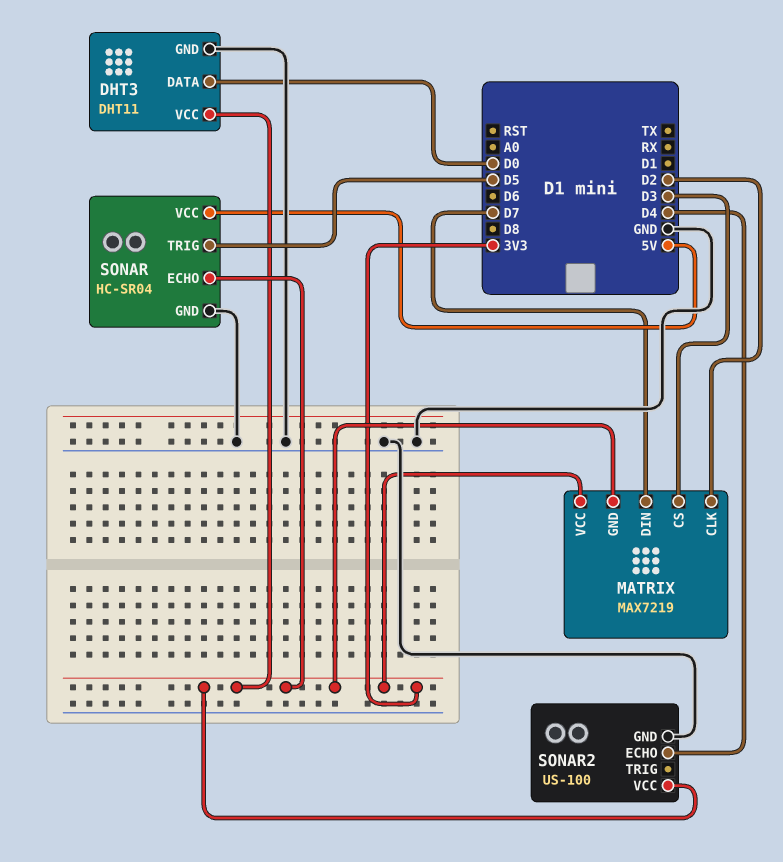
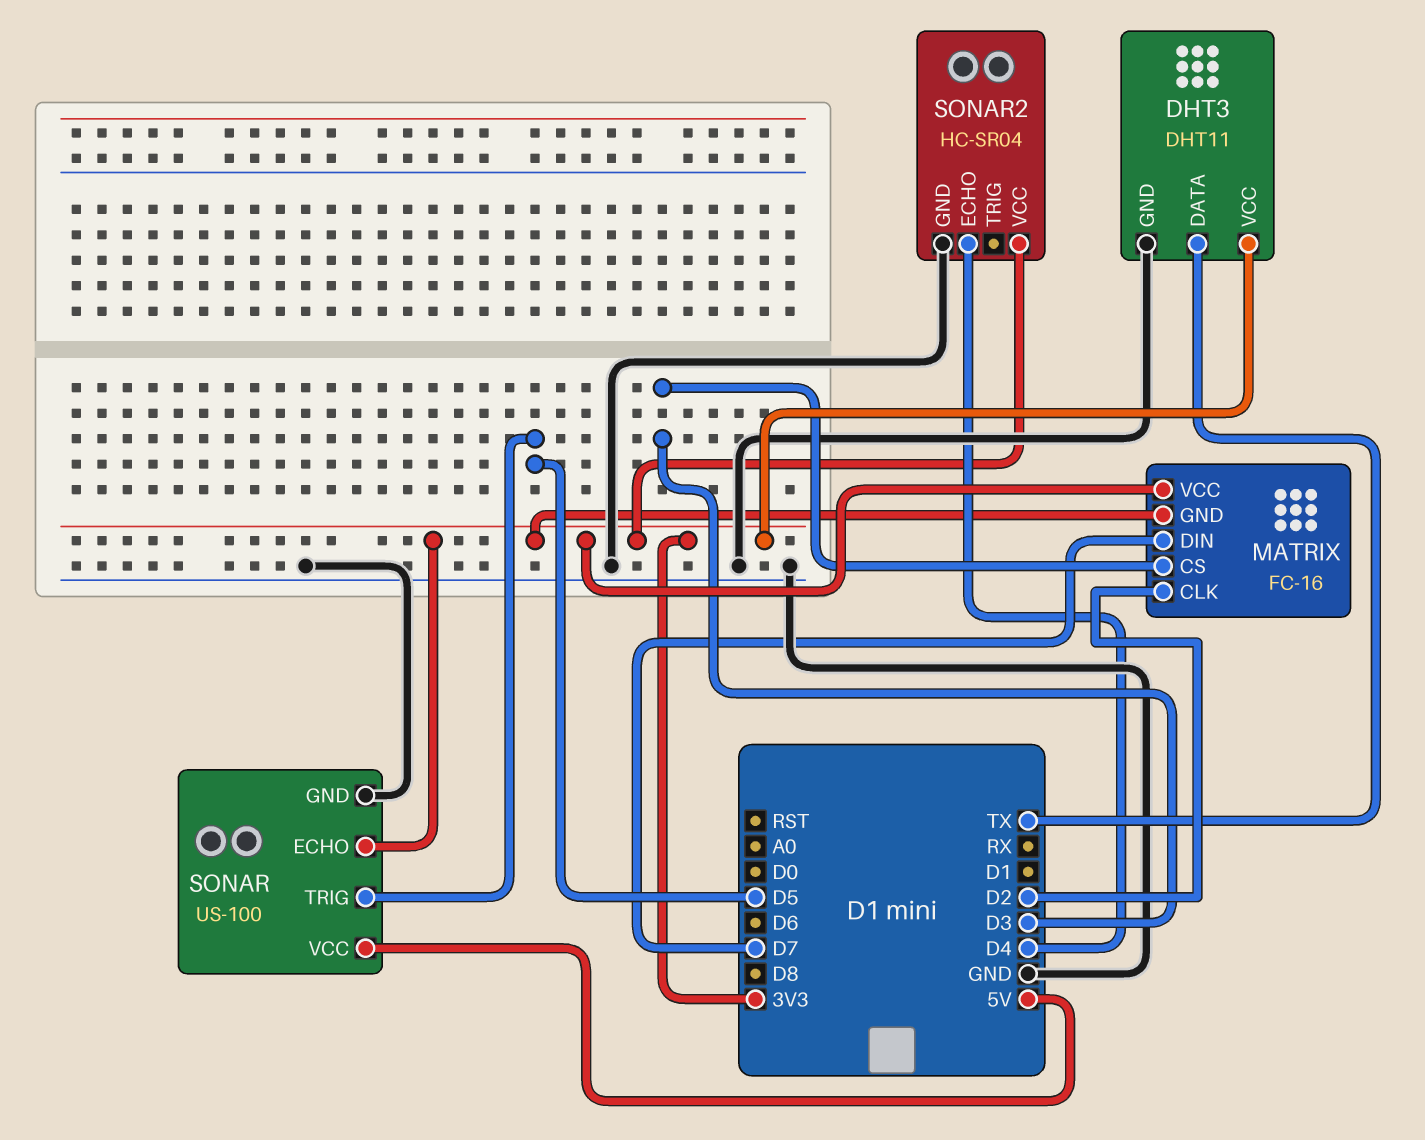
DHT3 pin DATA: D0 -> TX
MATRIX: MAX7219 -> FC-16
SONAR: HC-SR04 -> US-100
SONAR2: US-100 -> HC-SR04

